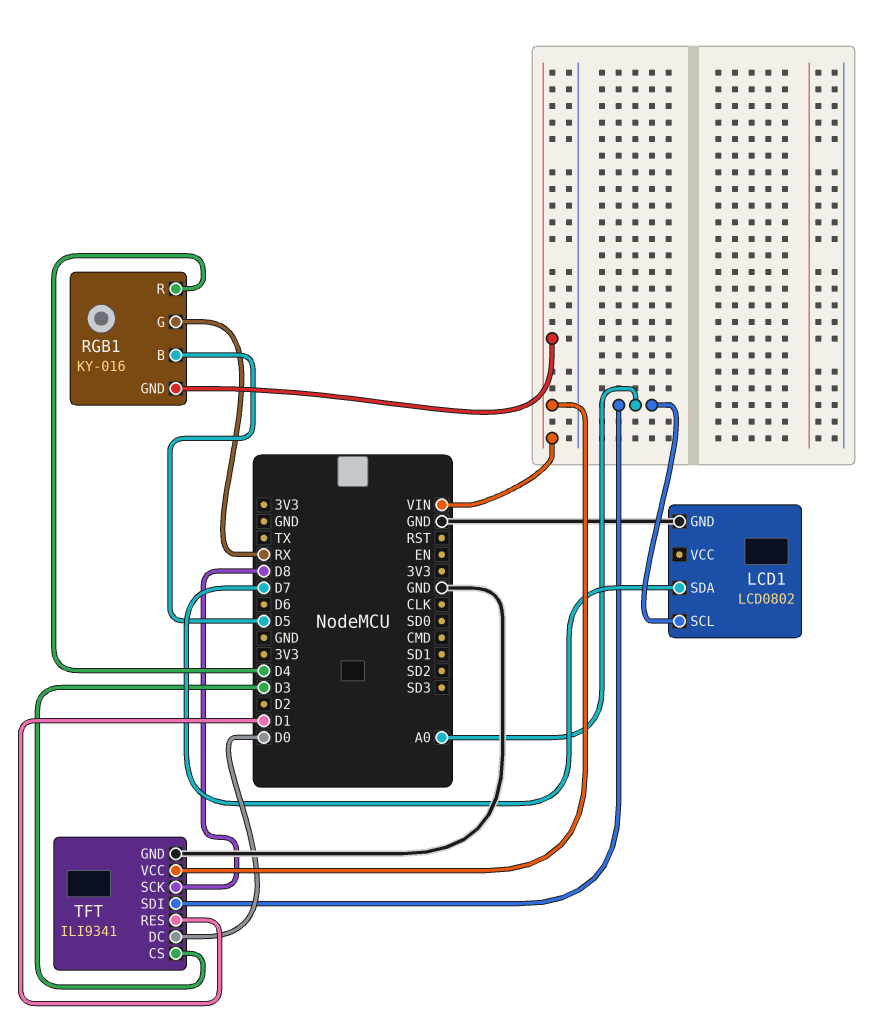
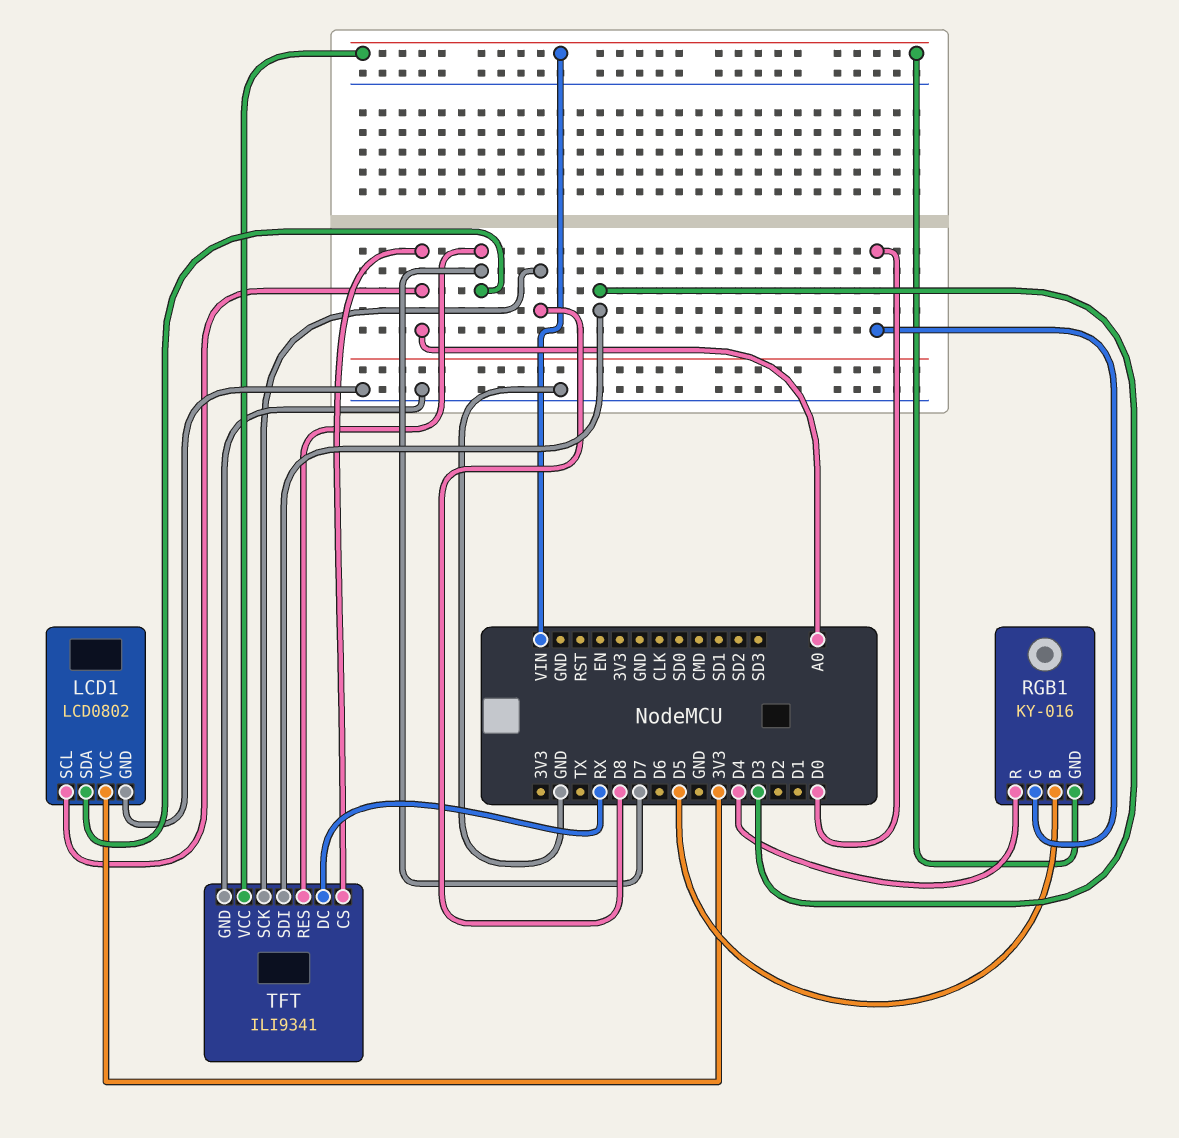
LCD1 pin VCC: none -> 3V3
RGB1 pin G: RX -> D0
TFT pin CS: D3 -> A0
TFT pin DC: D0 -> RX
TFT pin RES: D1 -> D7
TFT pin SDI: A0 -> D3

